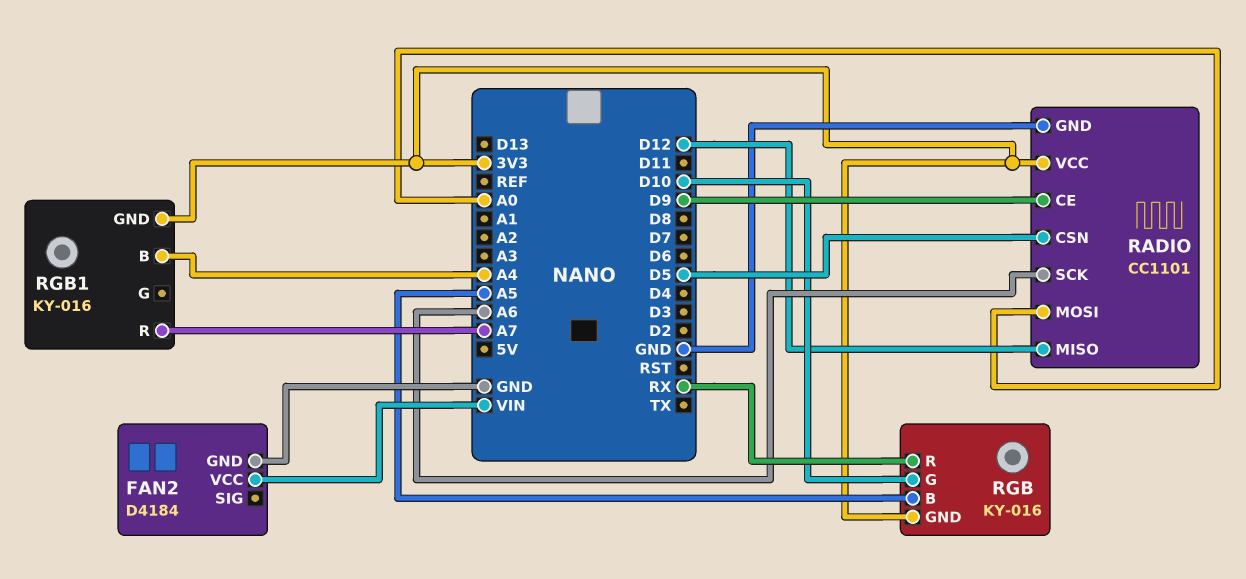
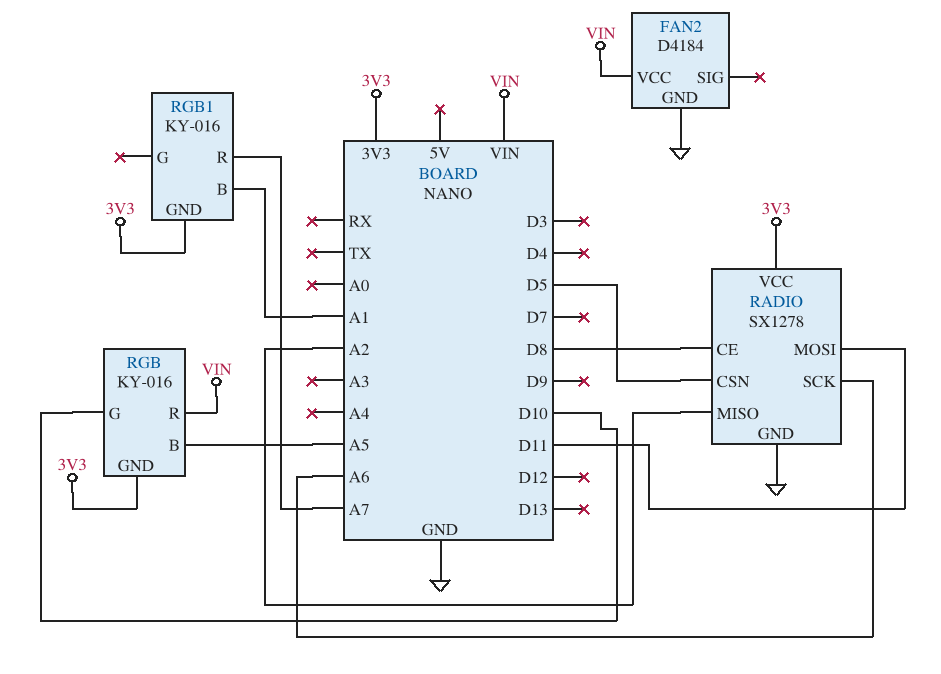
RADIO: CC1101 -> SX1278
RADIO pin CE: D9 -> D8
RADIO pin MISO: D12 -> A2
RADIO pin MOSI: A0 -> D11
RGB pin R: RX -> VIN
RGB1 pin B: A4 -> A1

